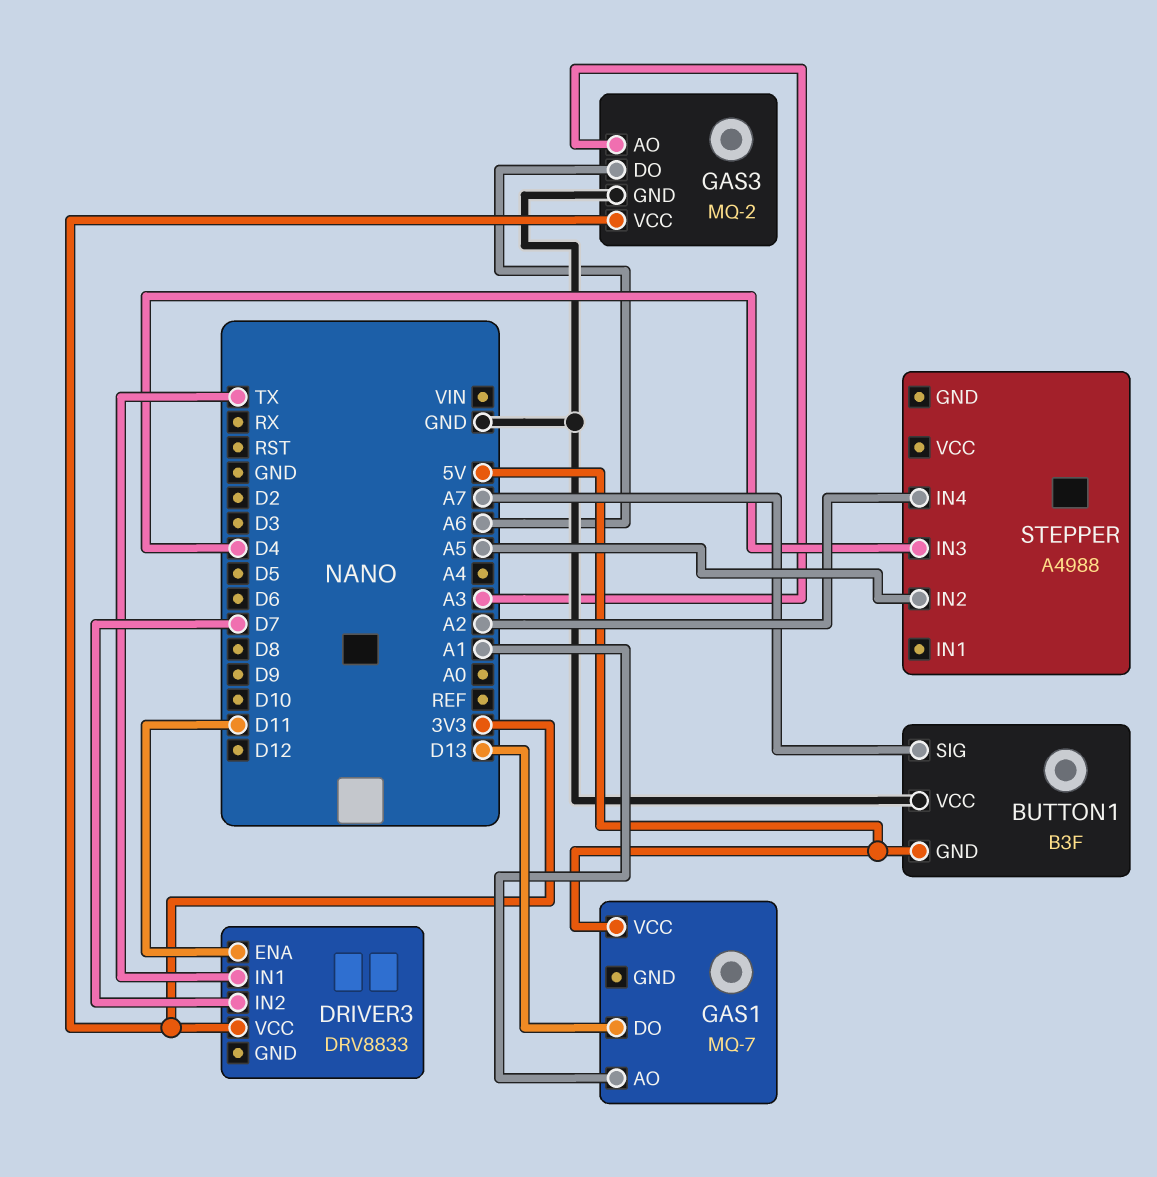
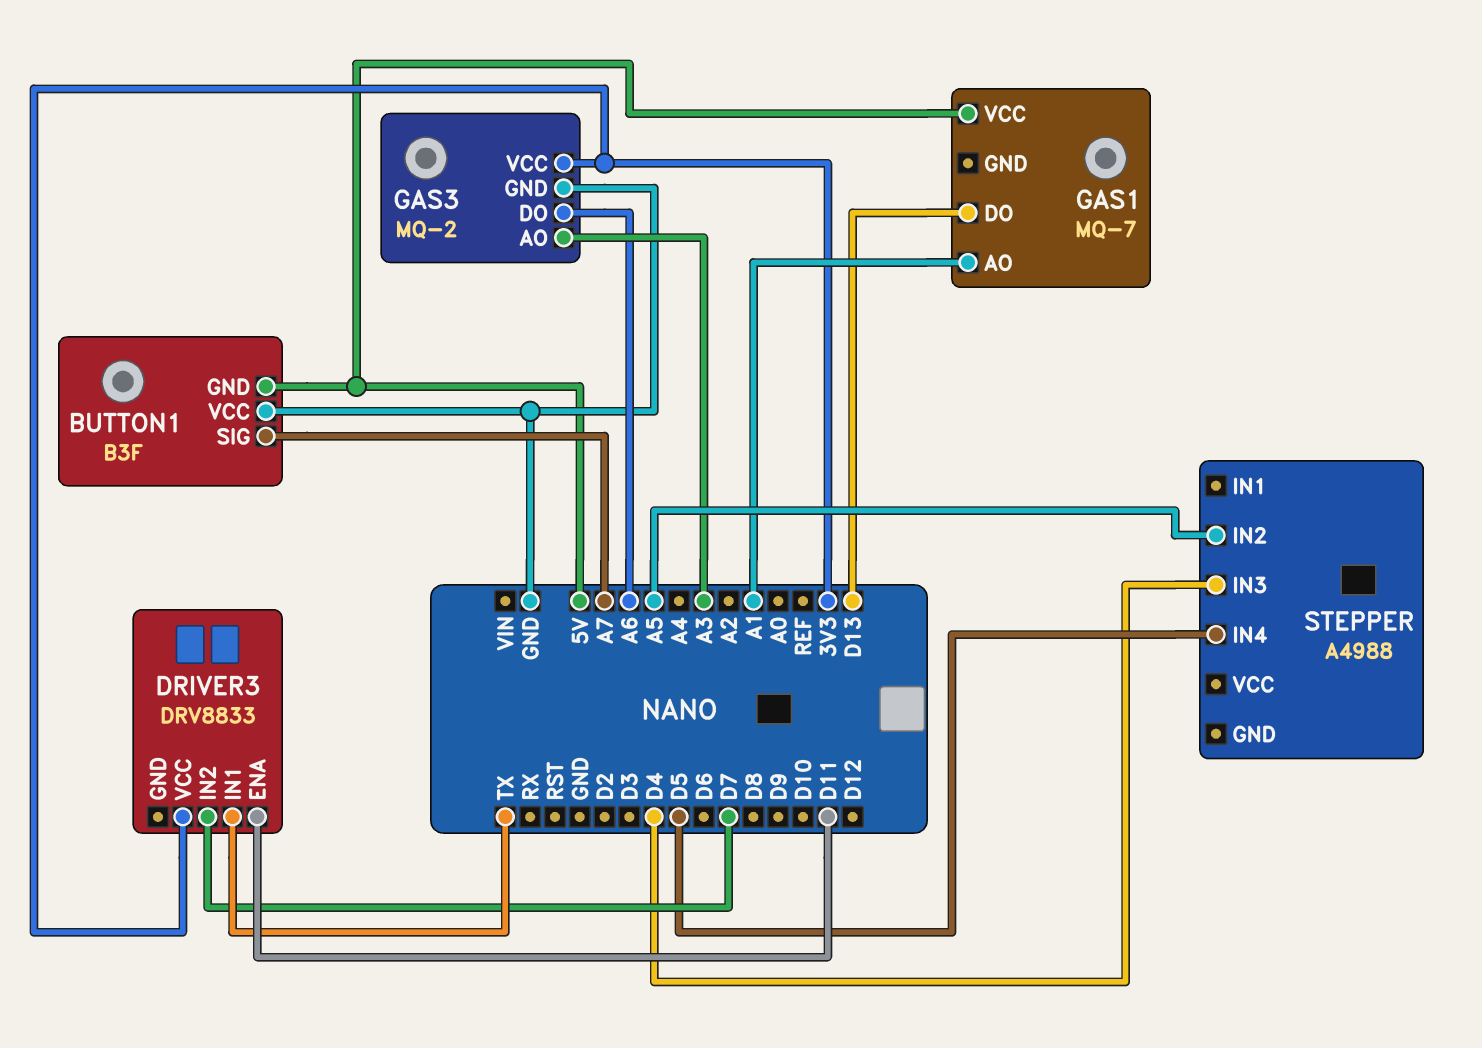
STEPPER pin IN4: A2 -> D5

